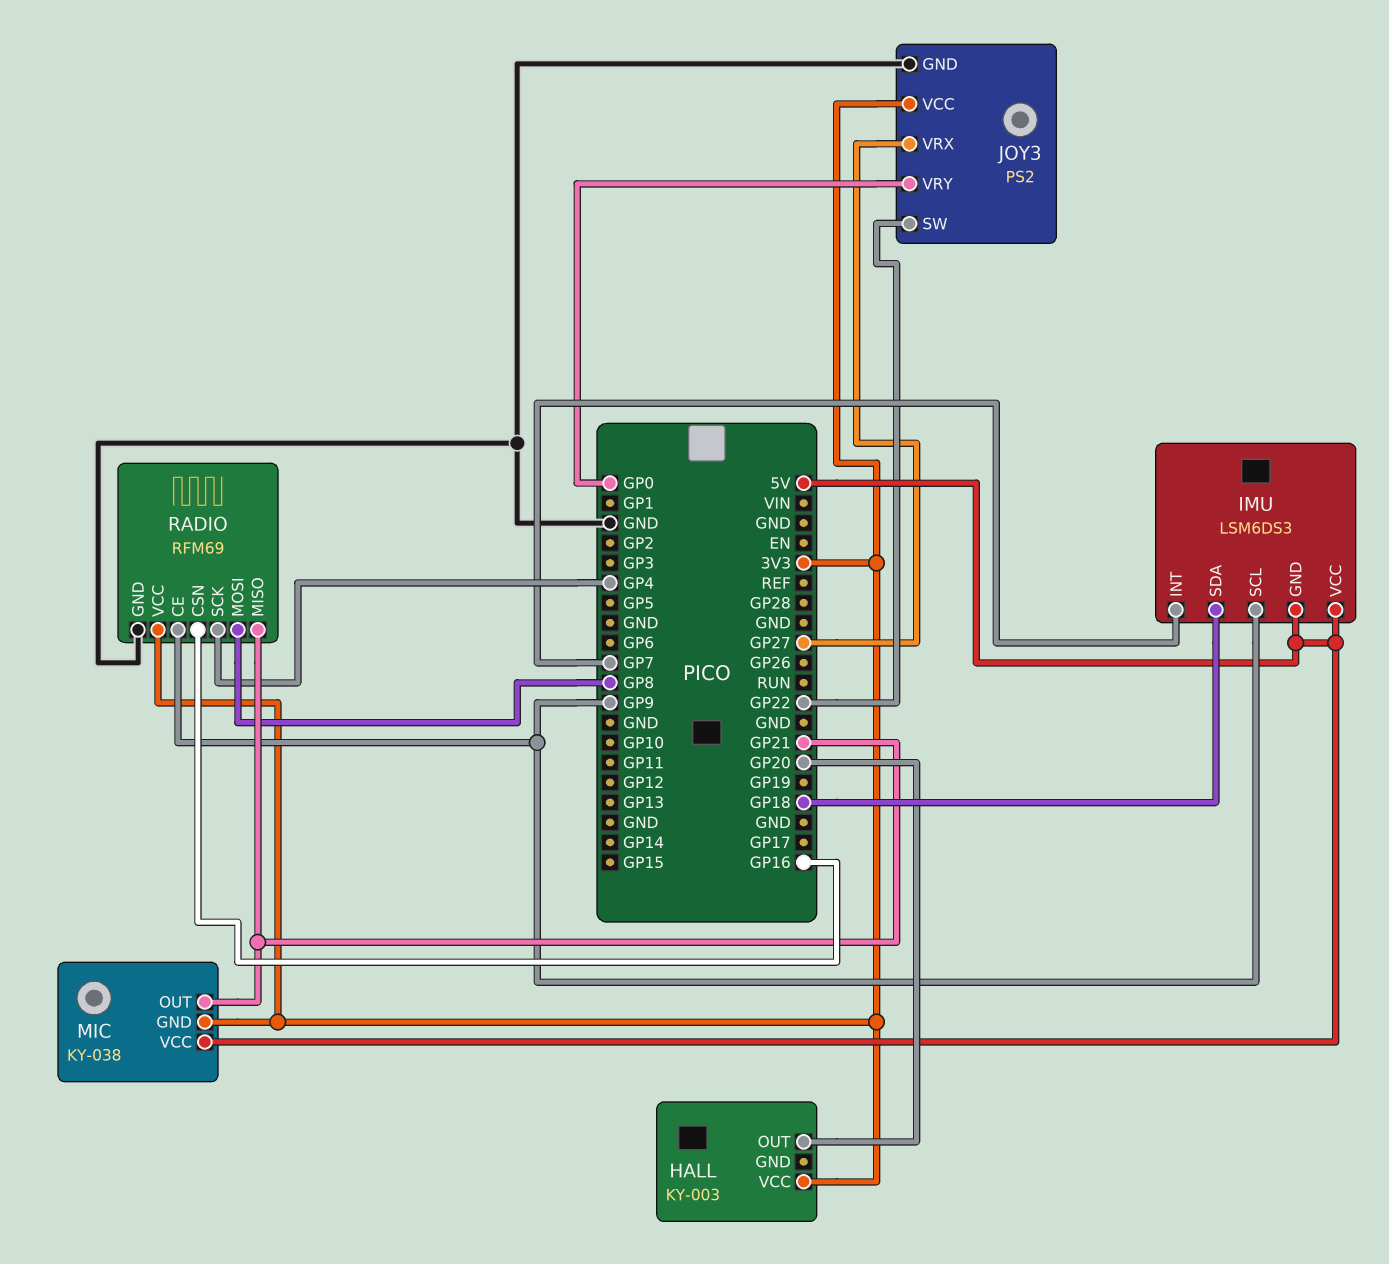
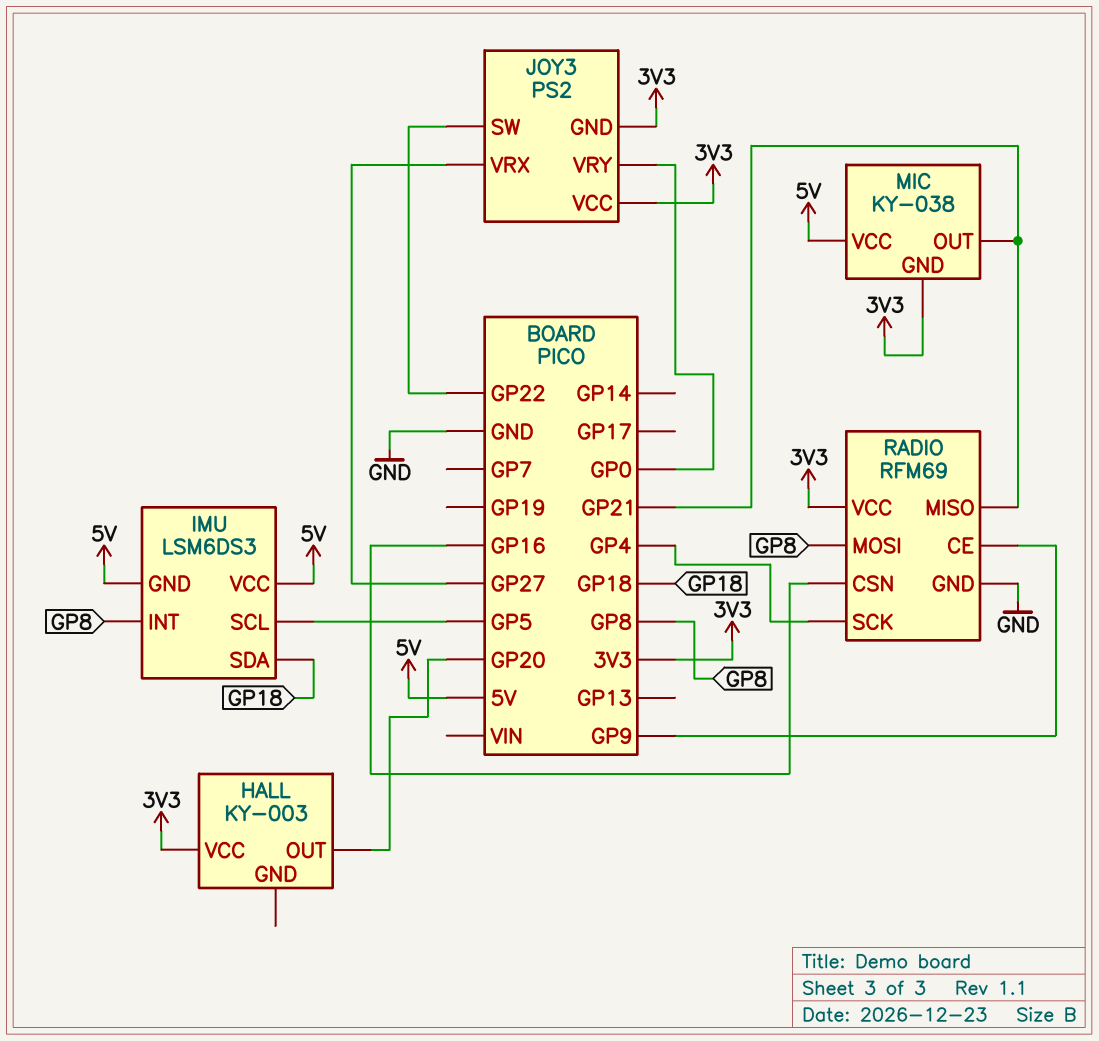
IMU pin INT: GP7 -> GP8
IMU pin SCL: GP9 -> GP5
JOY3 pin GND: GND -> 3V3

